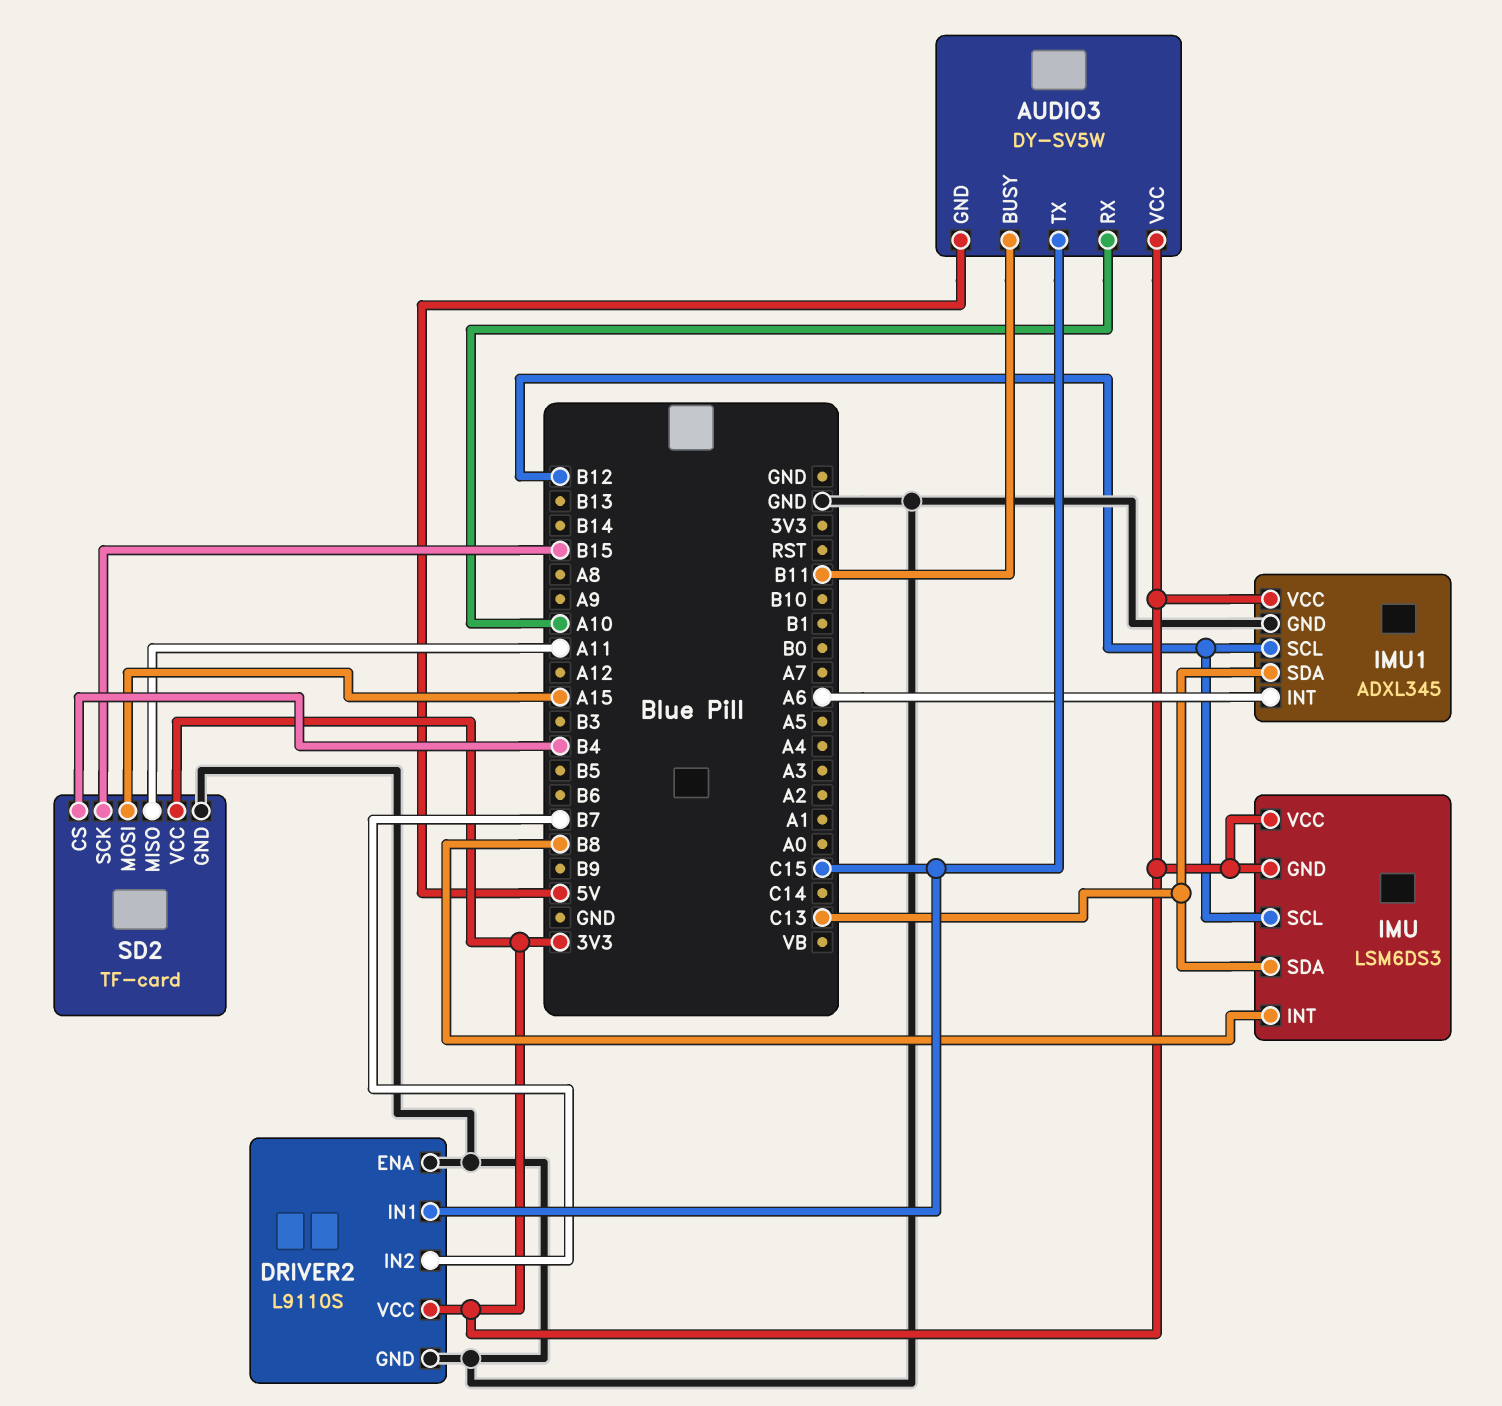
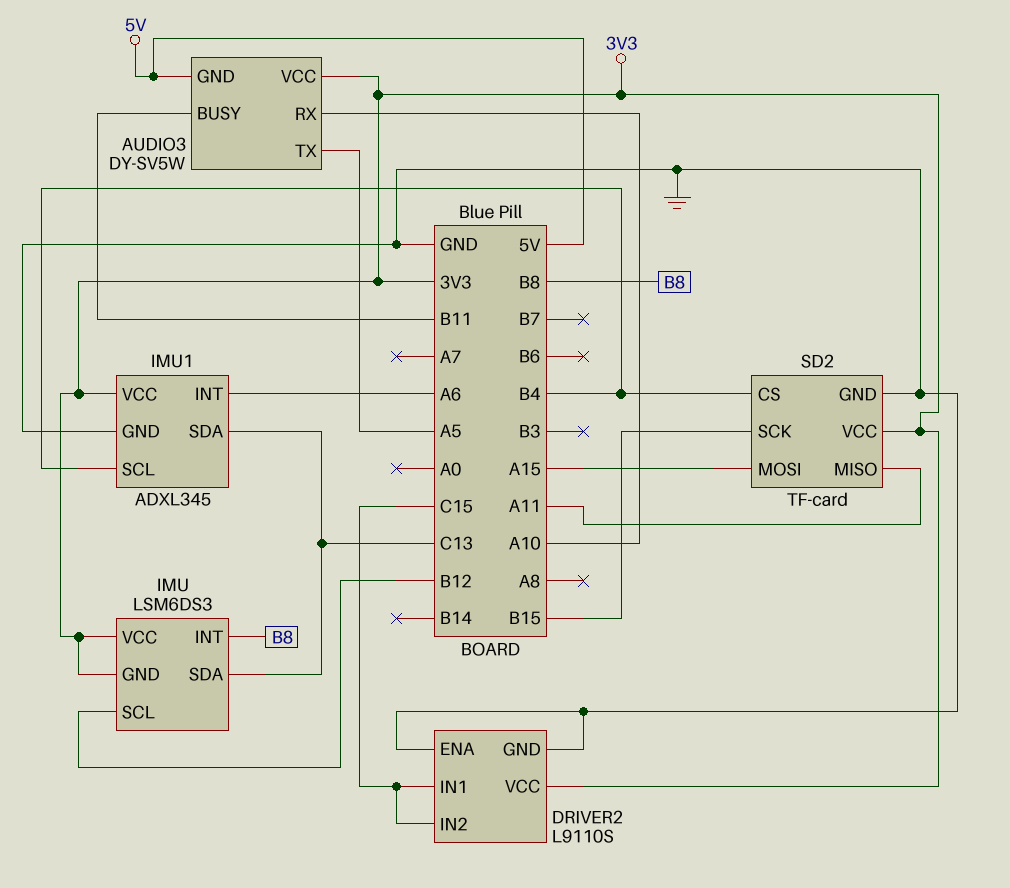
AUDIO3 pin TX: C15 -> A5
DRIVER2 pin IN2: B7 -> C15
IMU1 pin SCL: B12 -> B4

